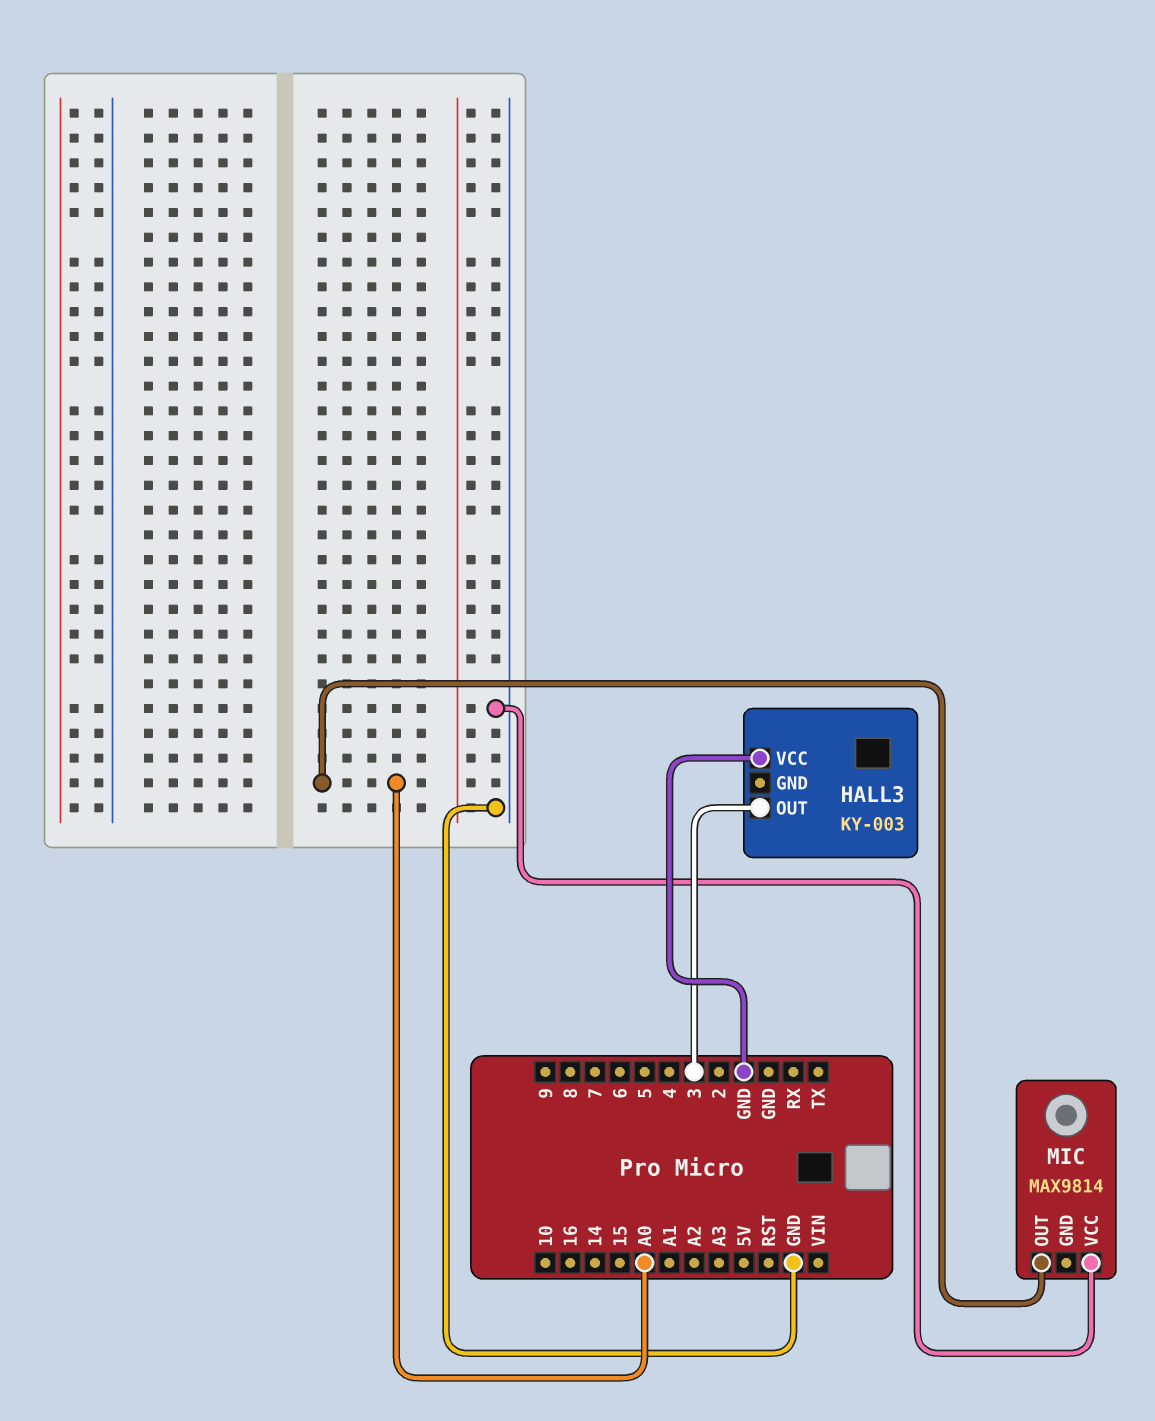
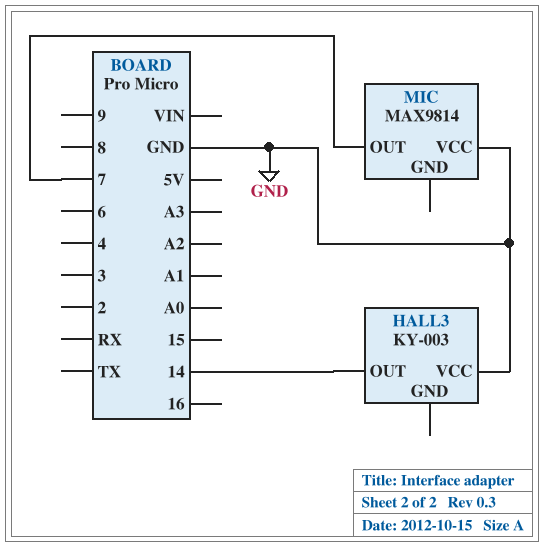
HALL3 pin OUT: 3 -> 14
MIC pin OUT: A0 -> 7

